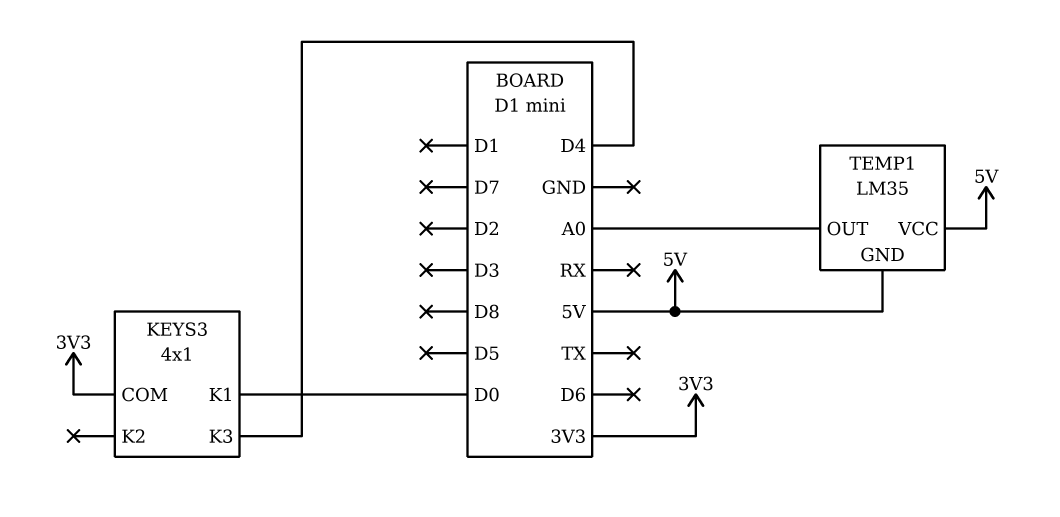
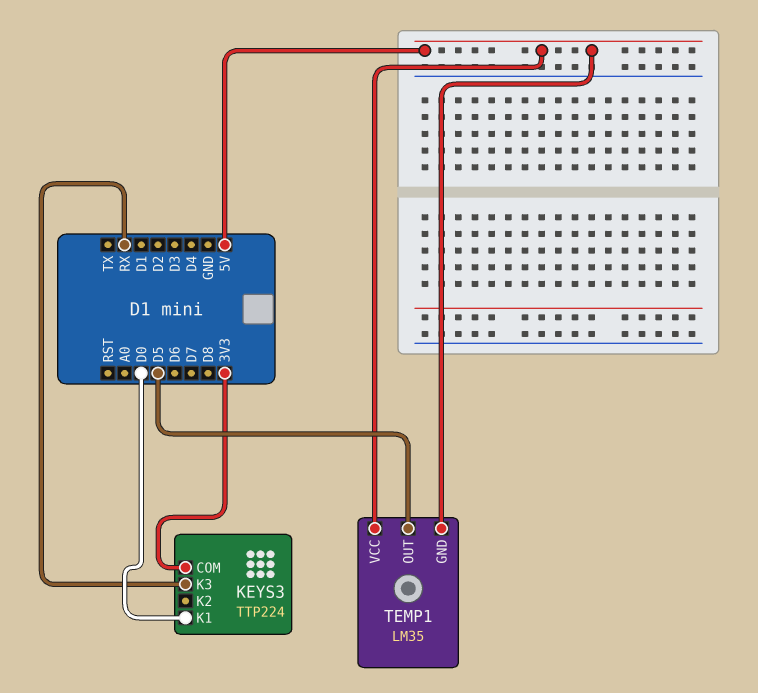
KEYS3: 4x1 -> TTP224
KEYS3 pin K3: D4 -> RX
TEMP1 pin OUT: A0 -> D5

